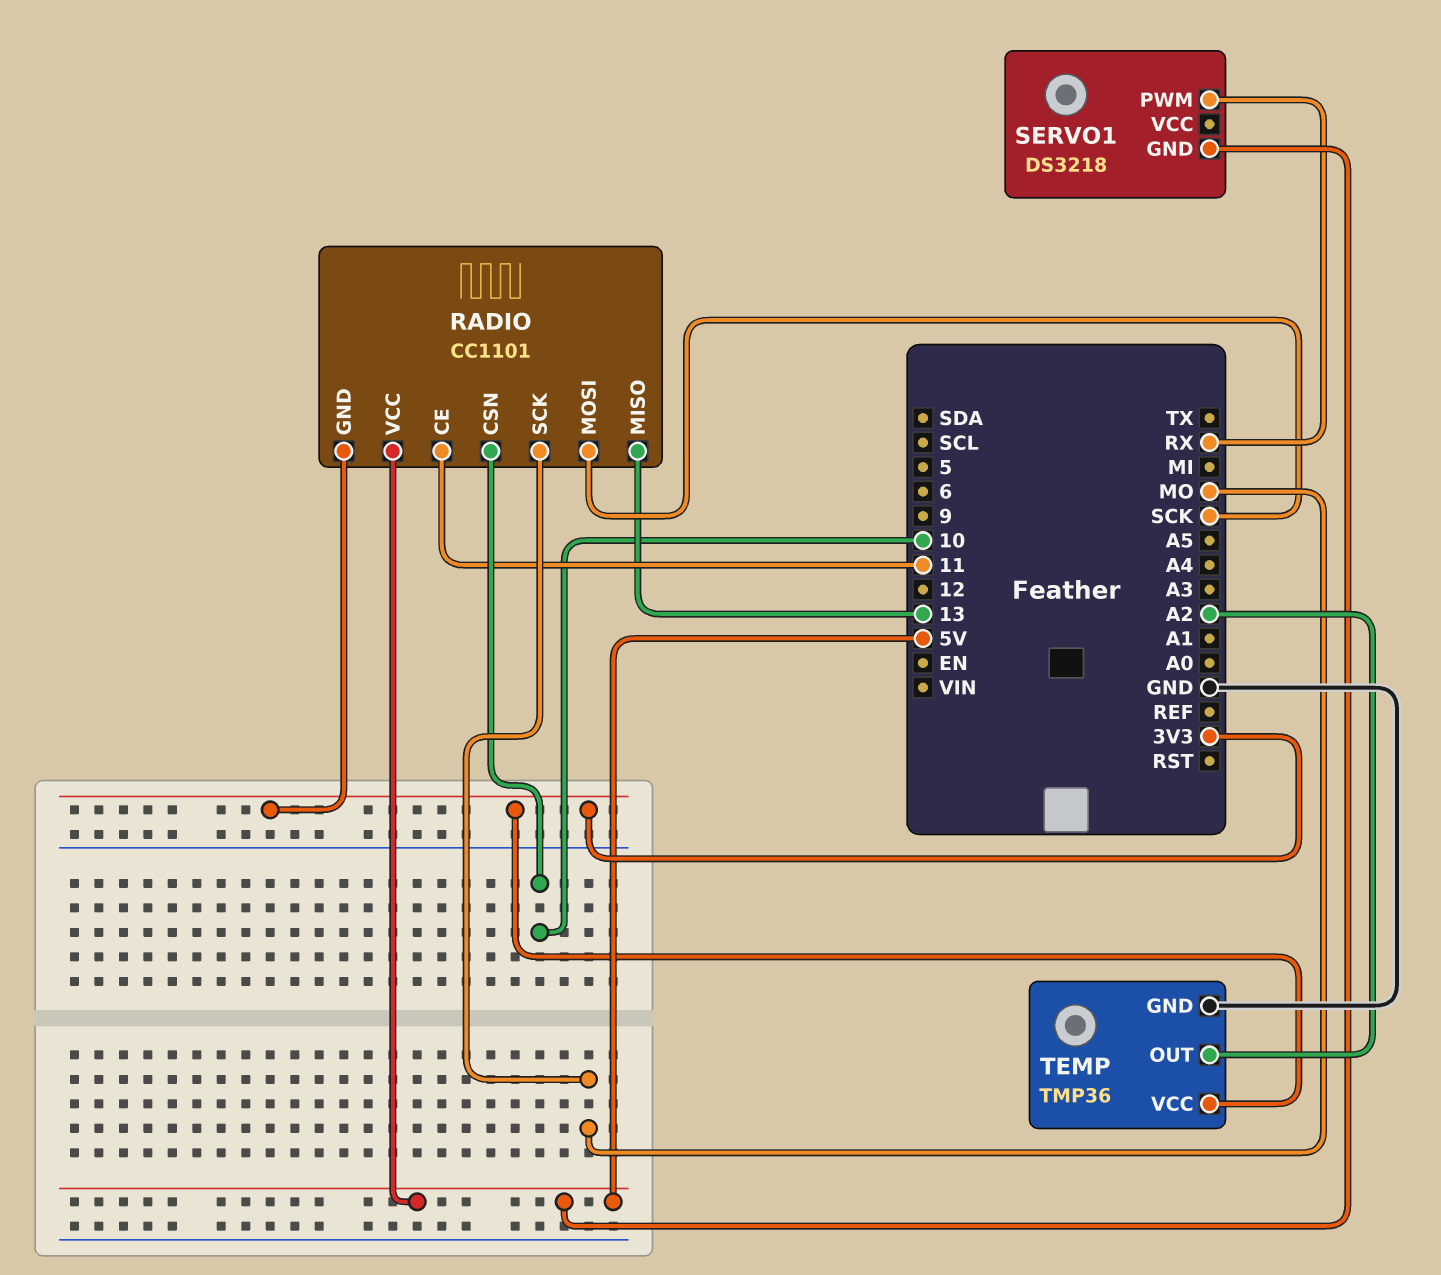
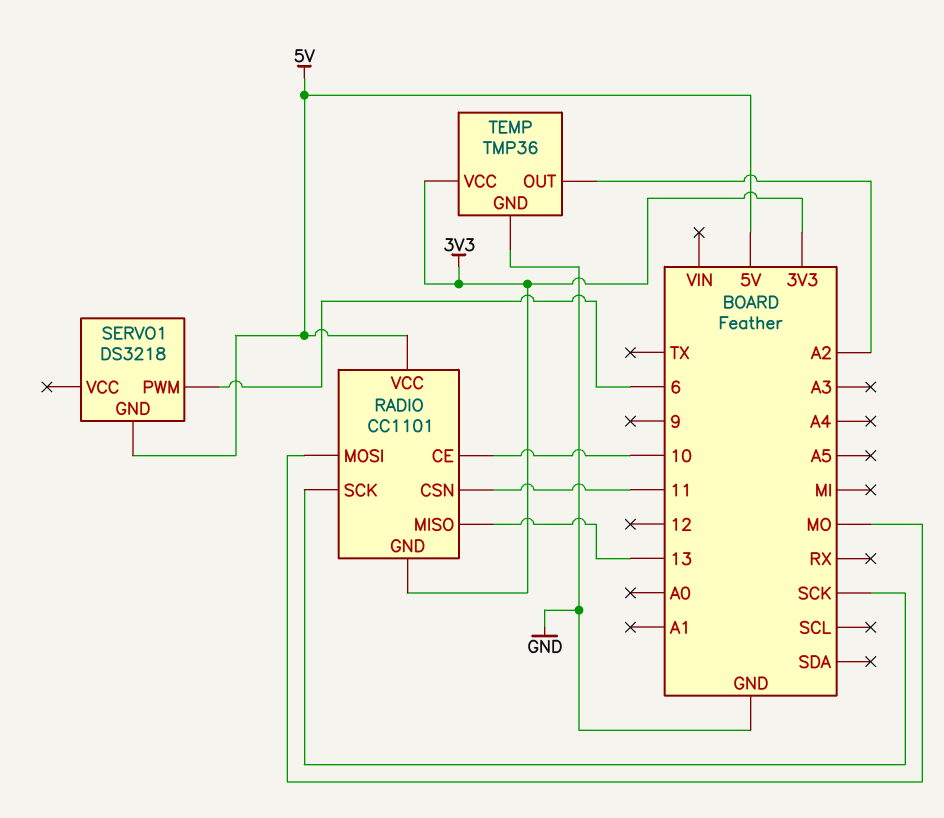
RADIO pin CE: 11 -> 10
RADIO pin CSN: 10 -> 11
RADIO pin MOSI: SCK -> MO
RADIO pin SCK: MO -> SCK
SERVO1 pin PWM: RX -> 6

